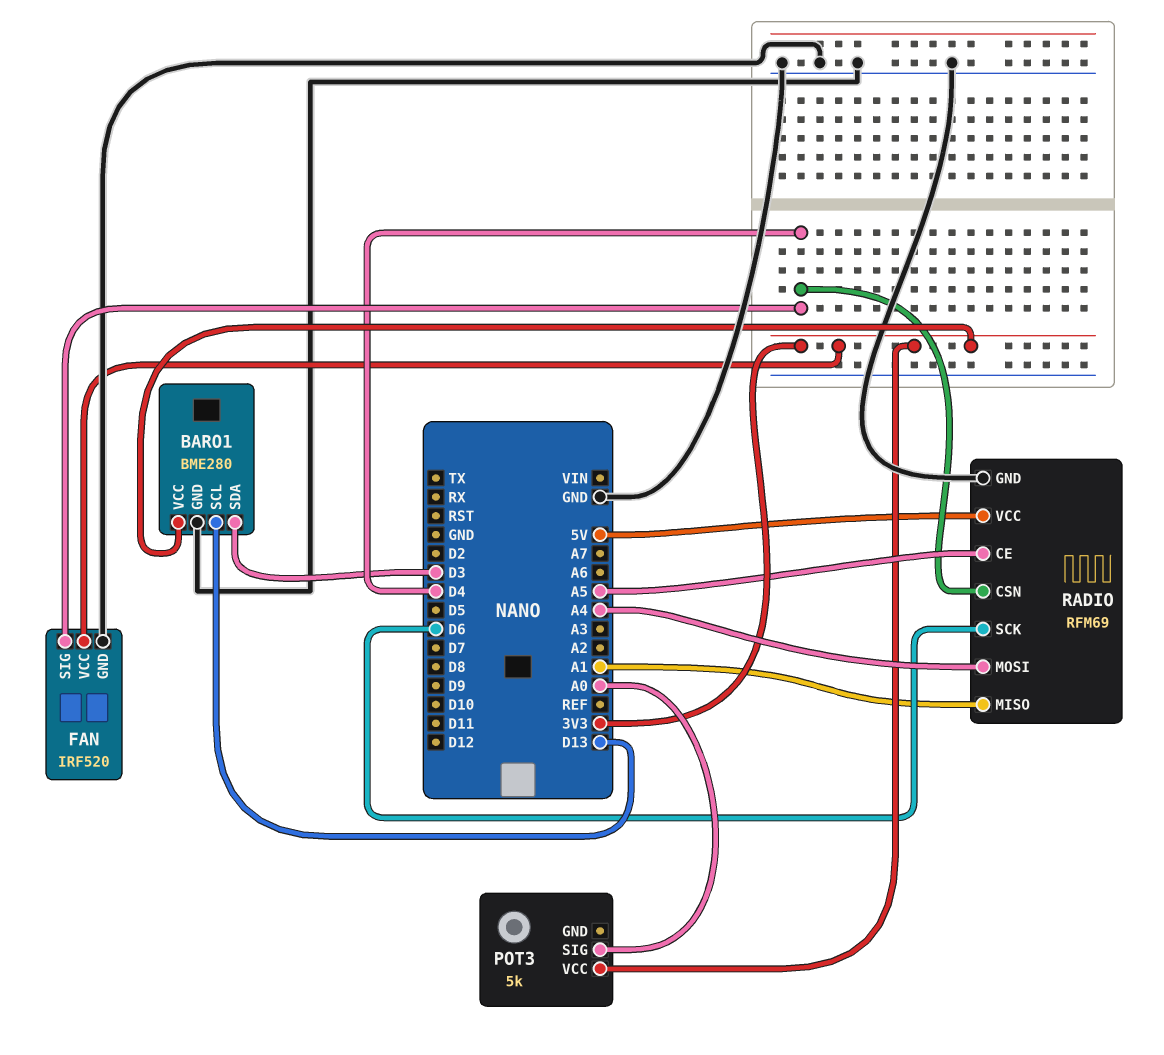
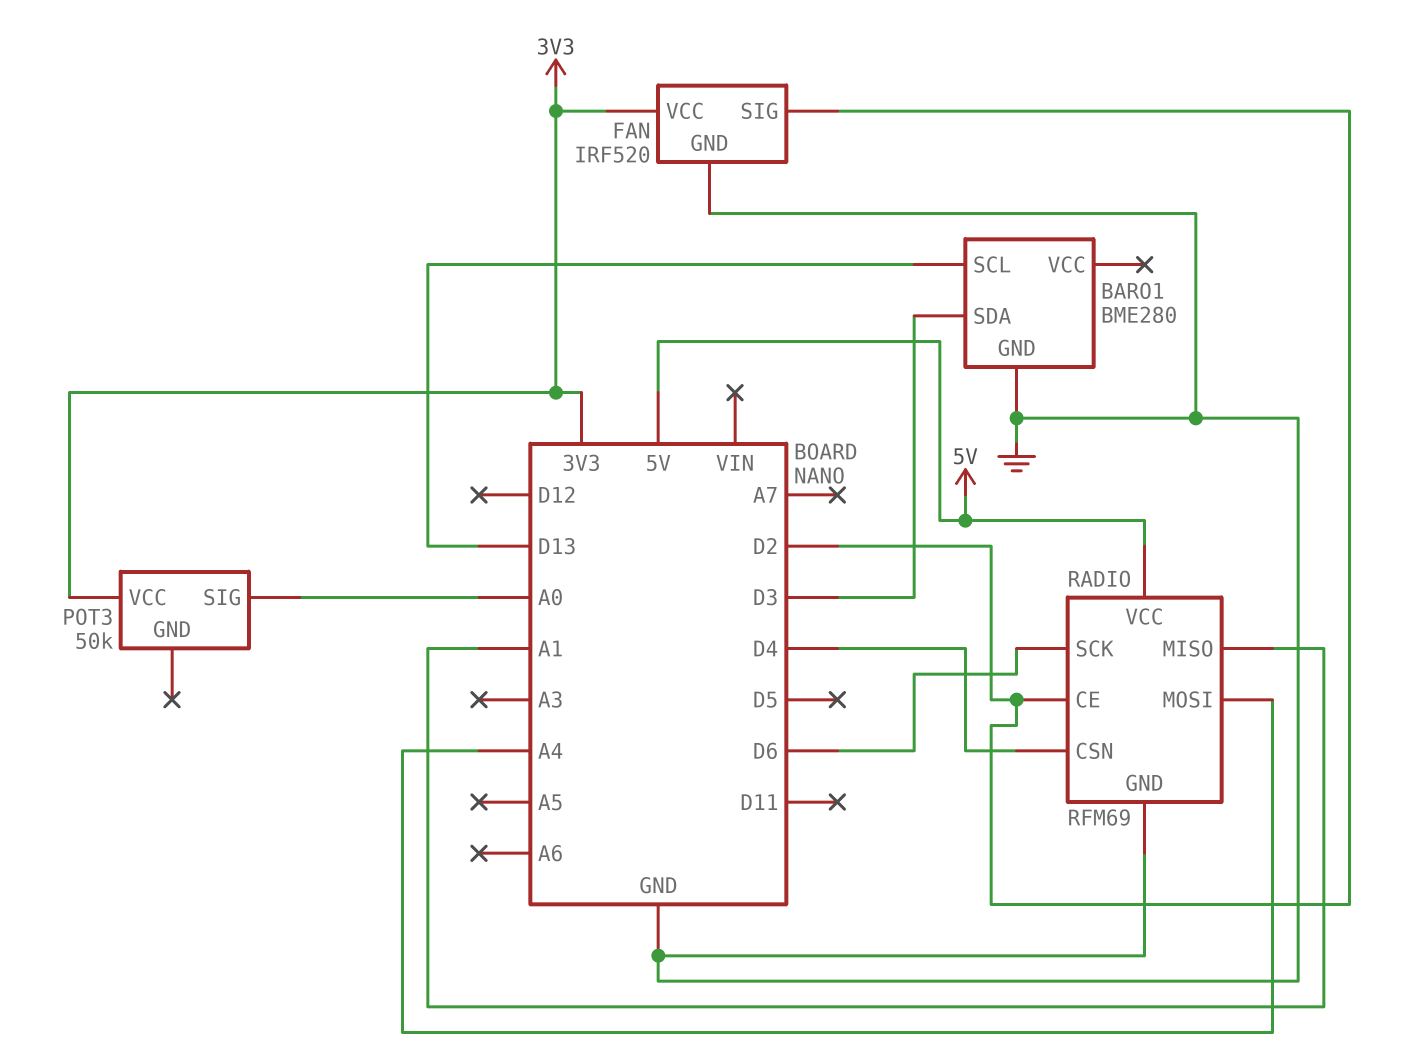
BARO1 pin VCC: 3V3 -> none
FAN pin SIG: D4 -> D2
POT3: 5k -> 50k
RADIO pin CE: A5 -> D2

